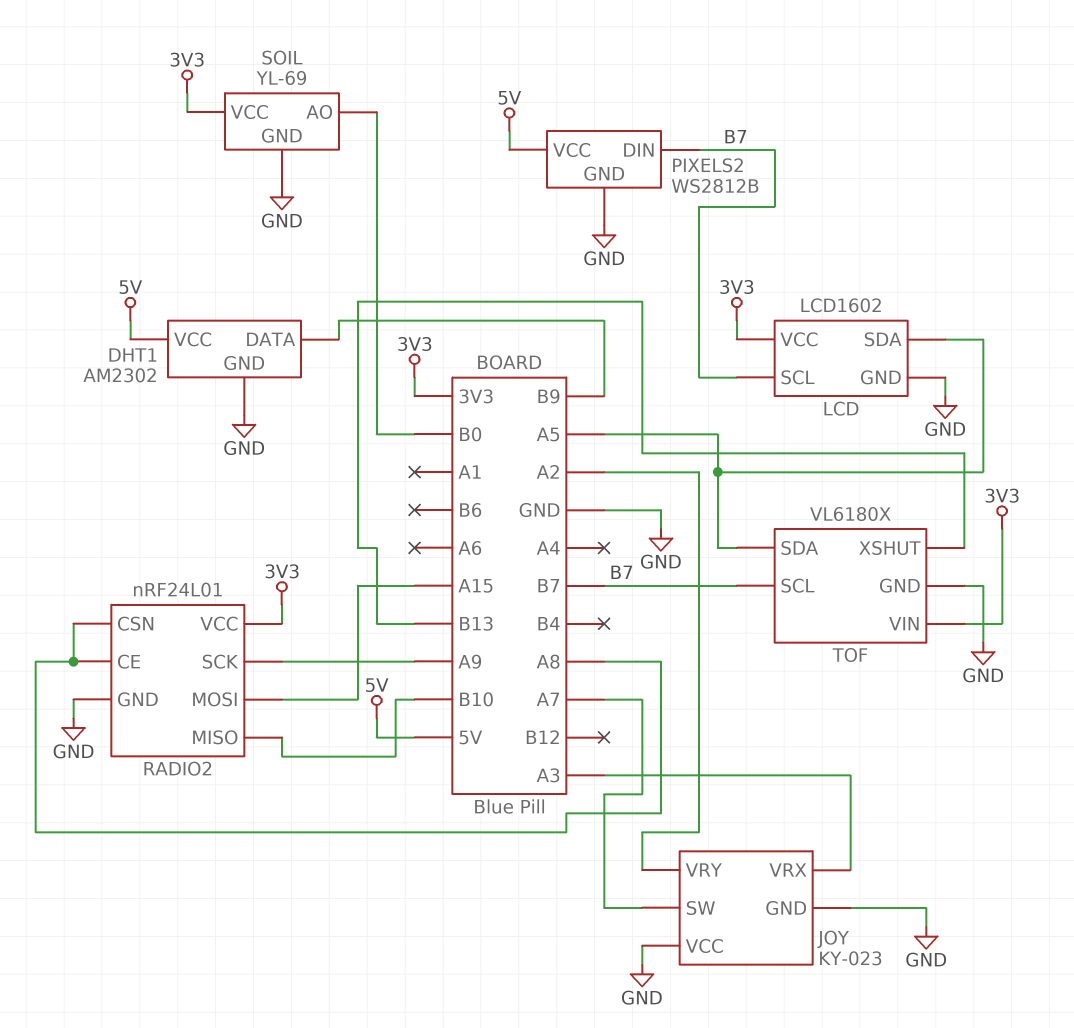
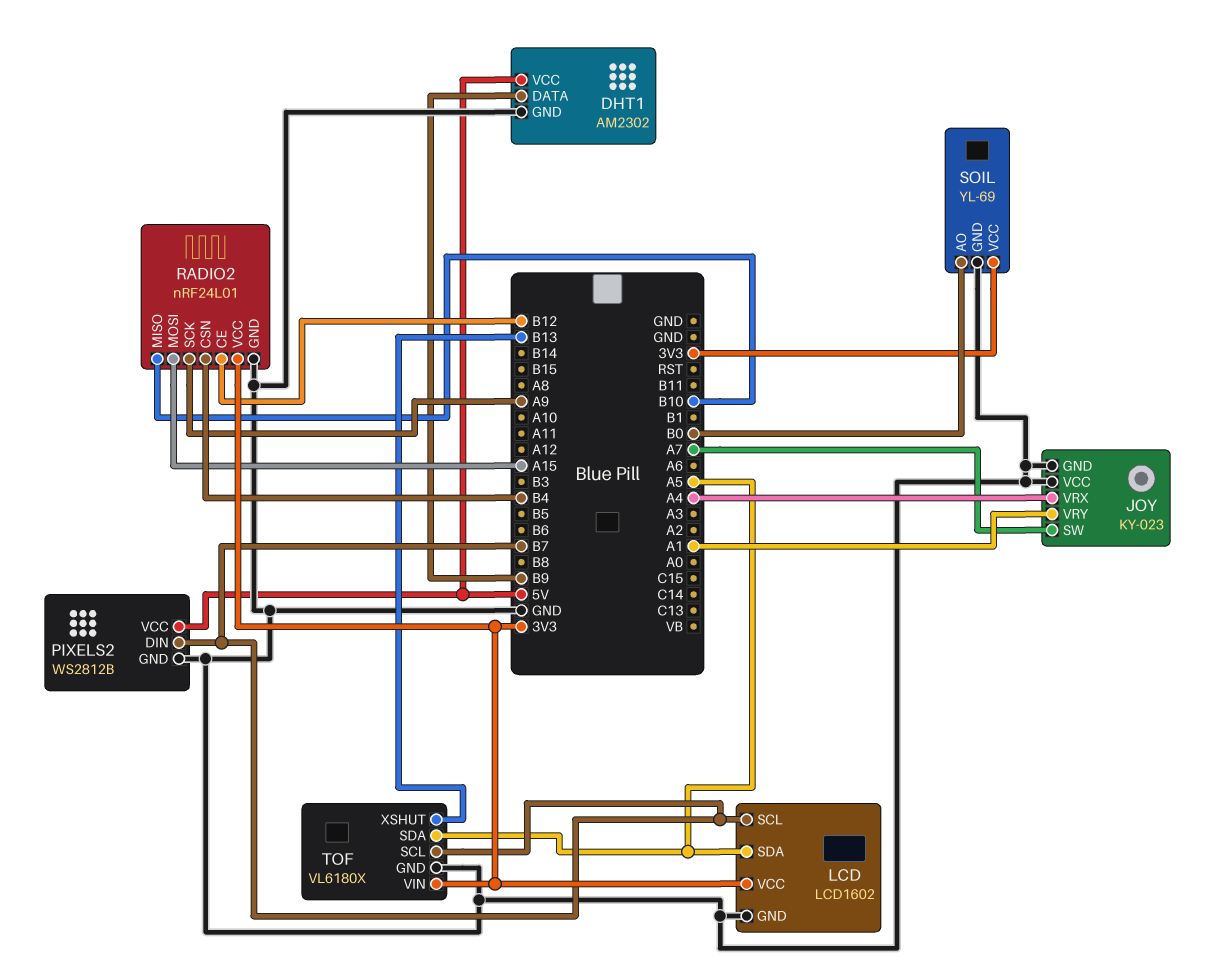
JOY pin VRX: A3 -> A4
JOY pin VRY: A2 -> A1
RADIO2 pin CE: A8 -> B12
RADIO2 pin CSN: A8 -> B4

